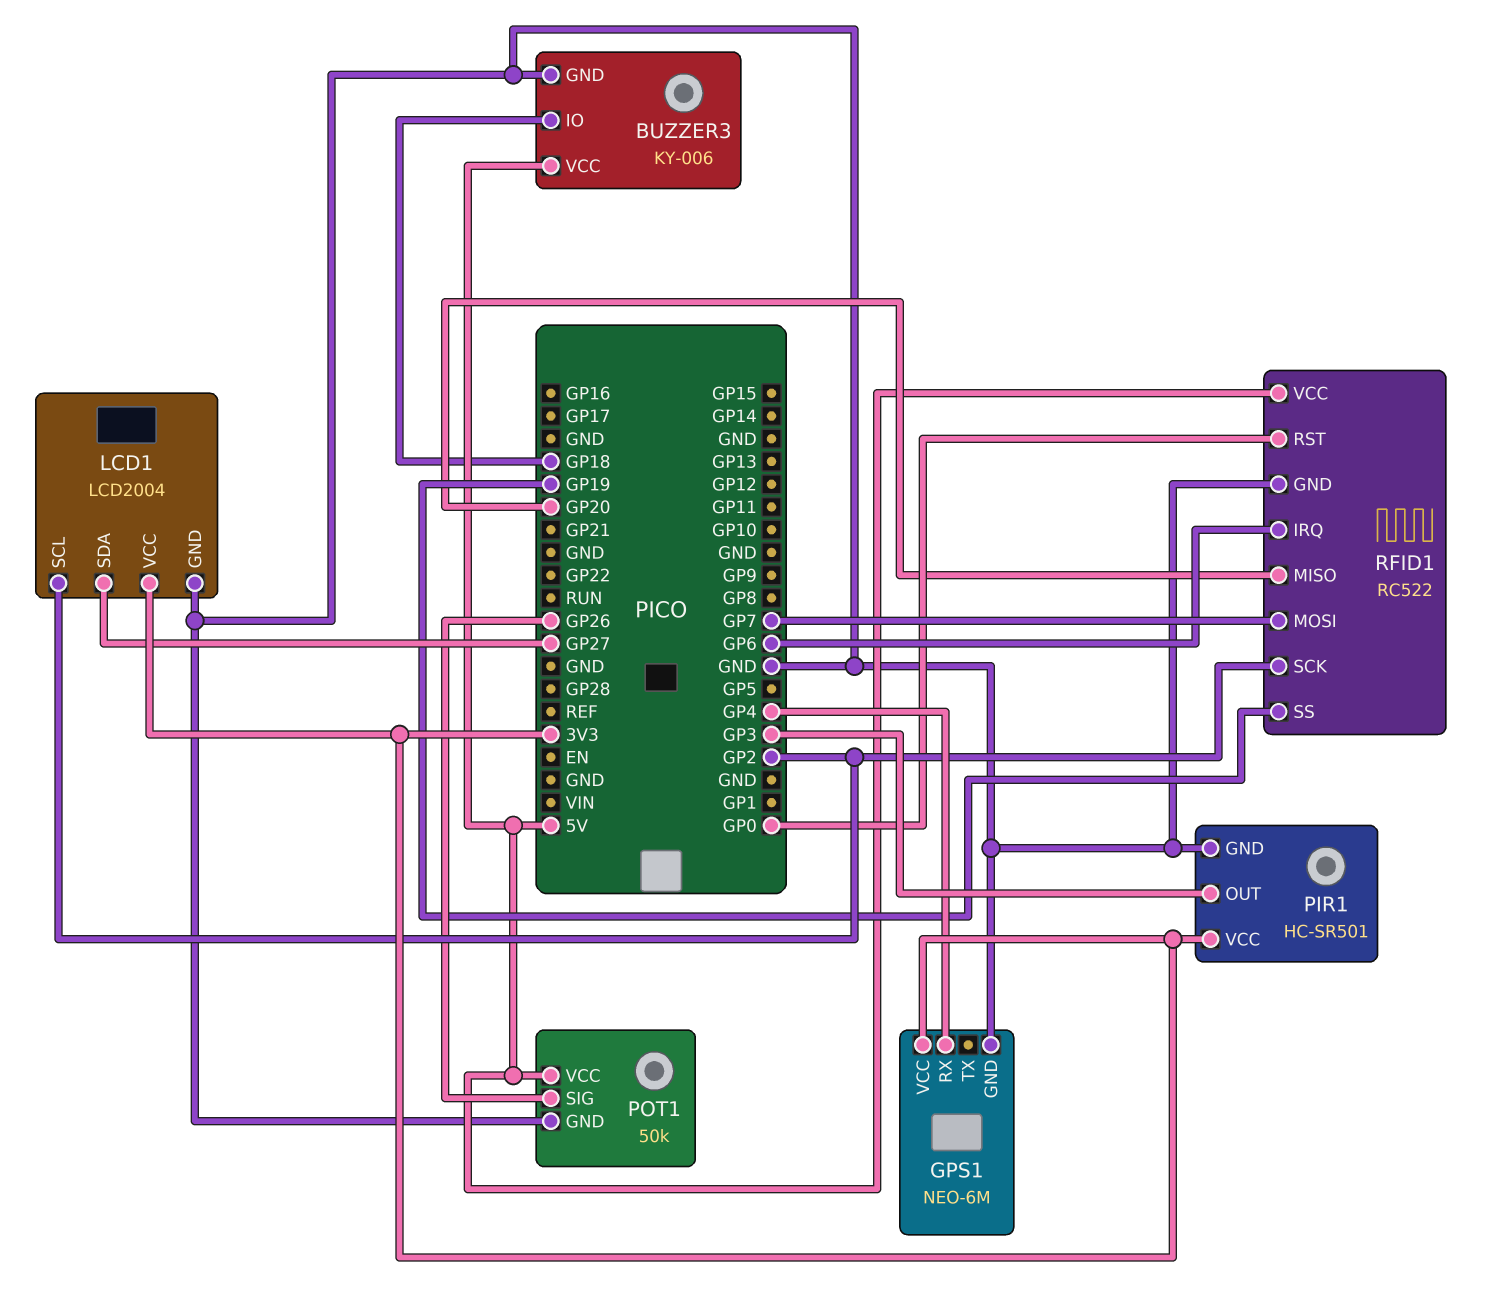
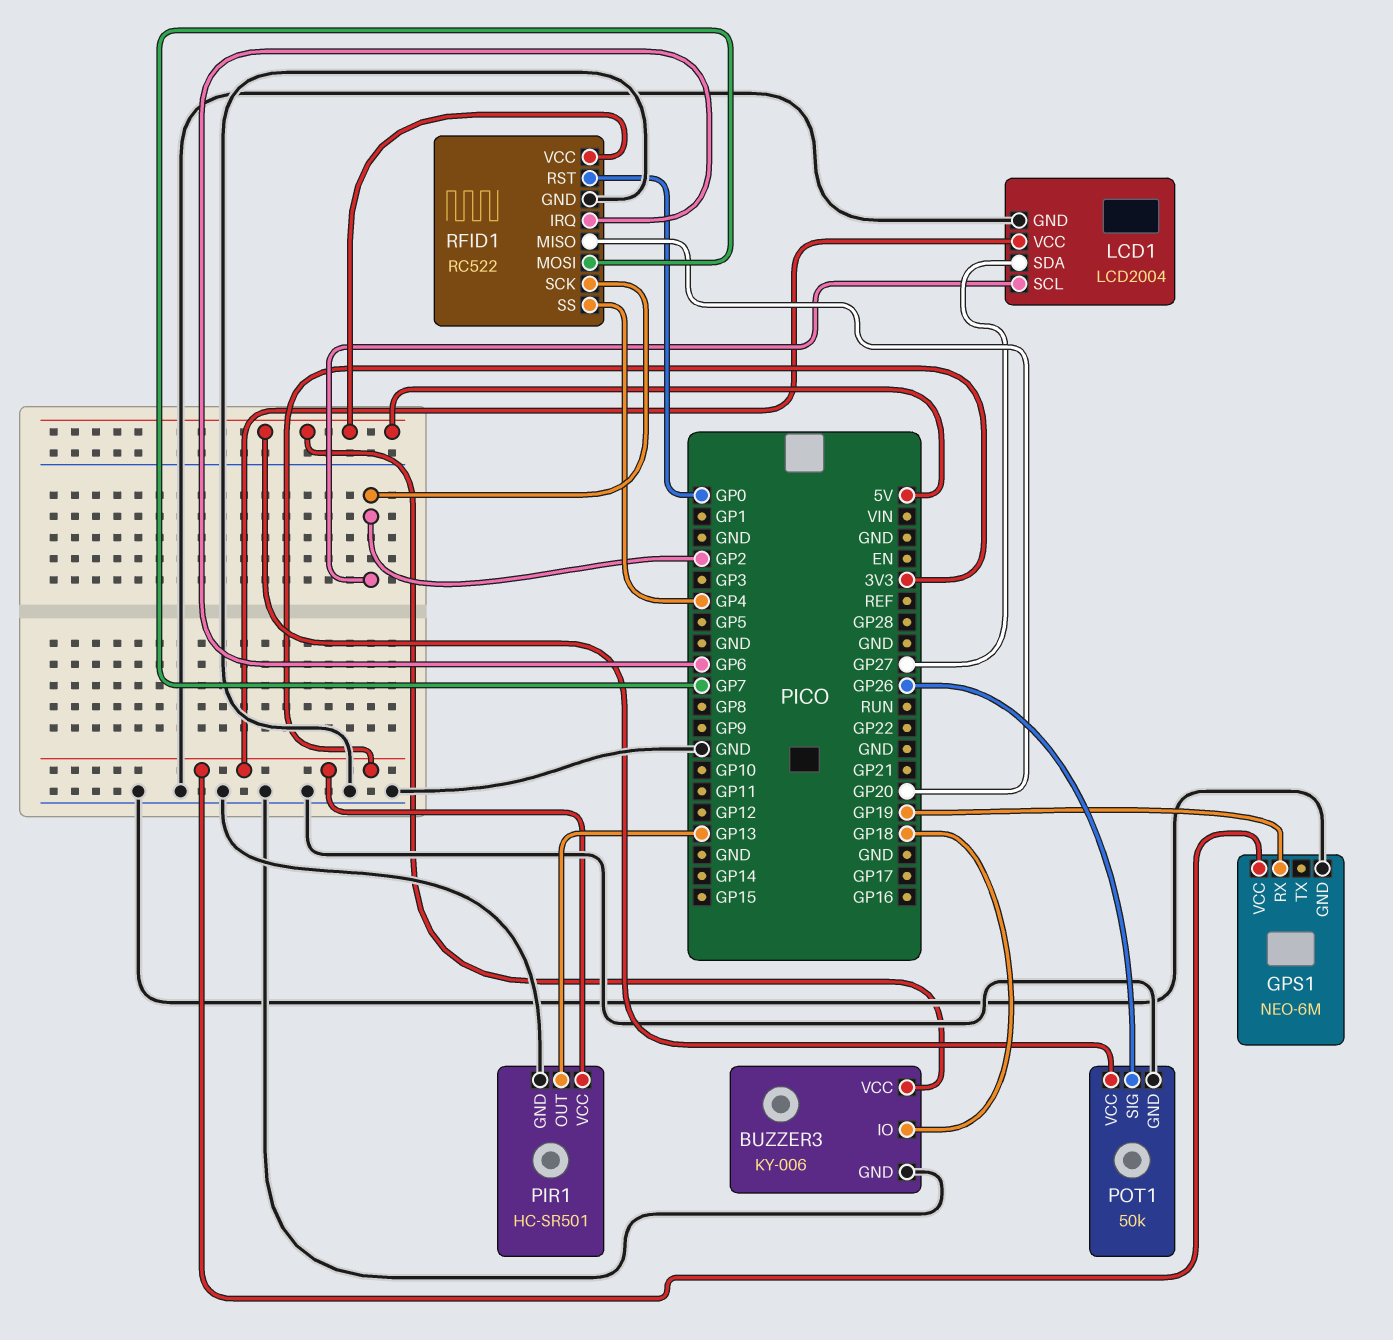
GPS1 pin RX: GP4 -> GP19
PIR1 pin OUT: GP3 -> GP13
RFID1 pin SS: GP19 -> GP4

